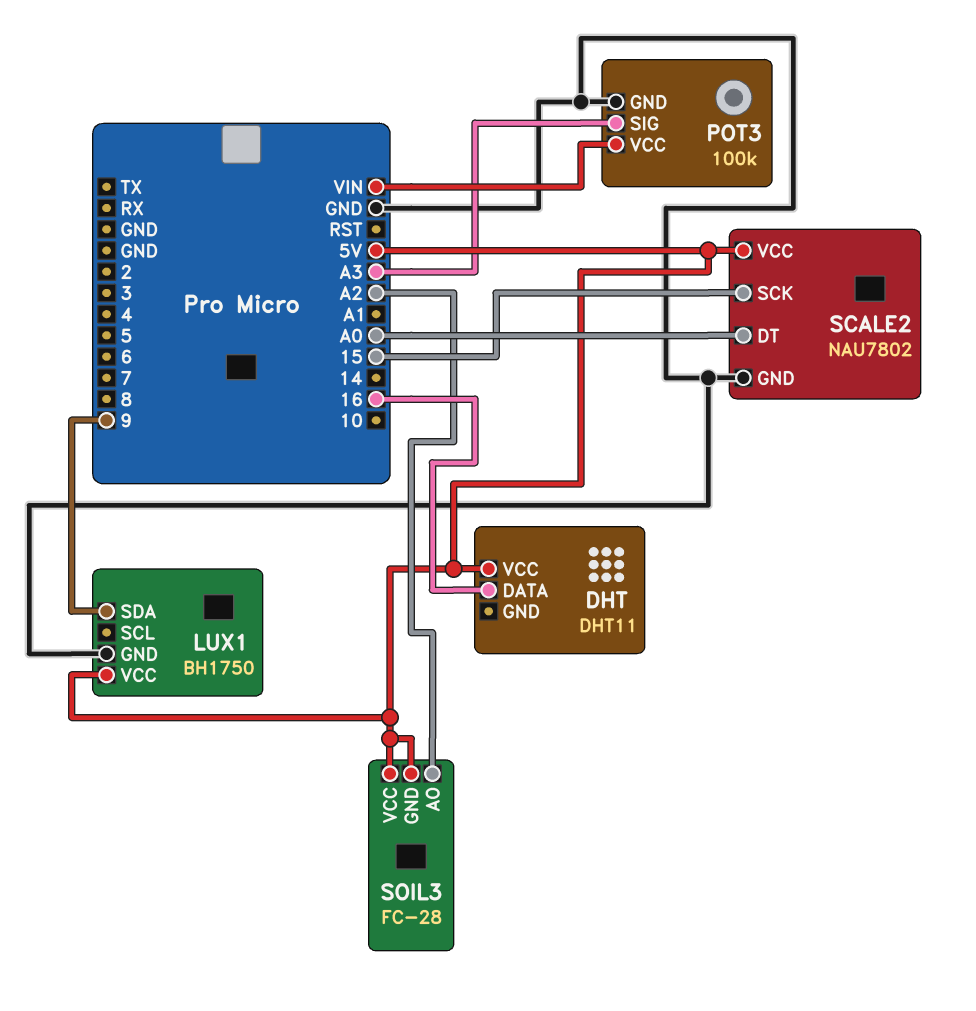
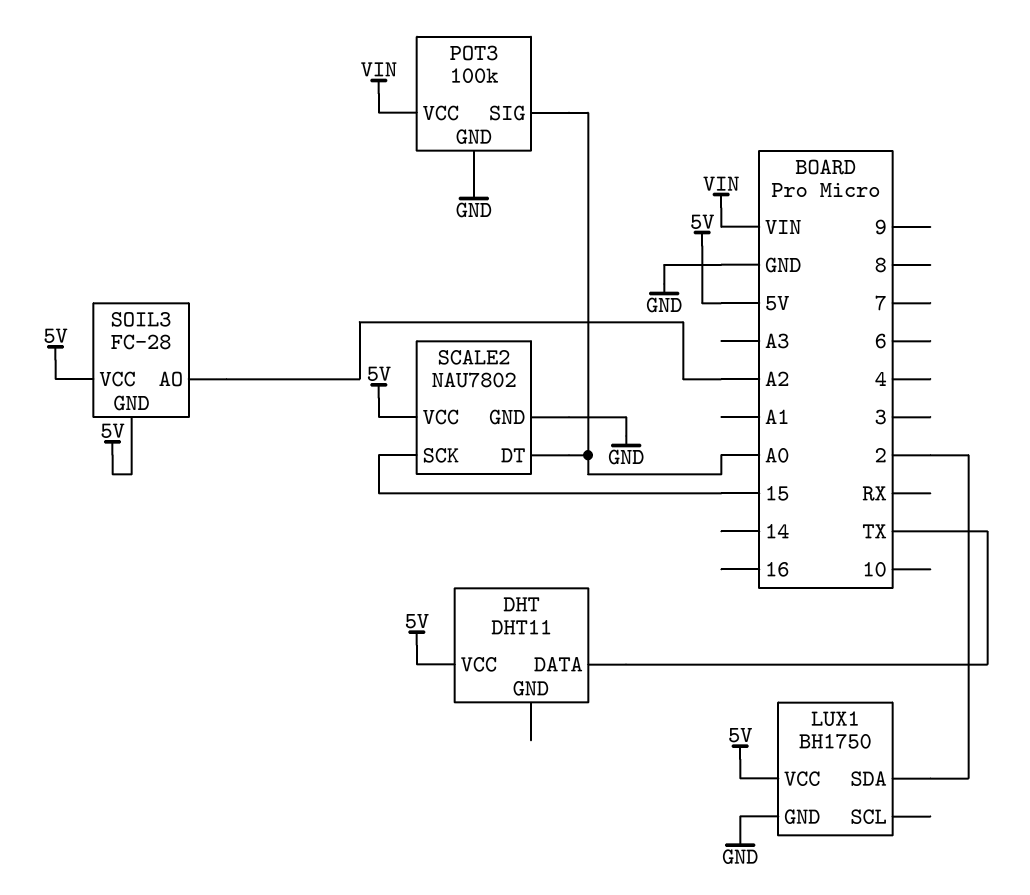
DHT pin DATA: 16 -> TX
LUX1 pin SDA: 9 -> 2
POT3 pin SIG: A3 -> A0

